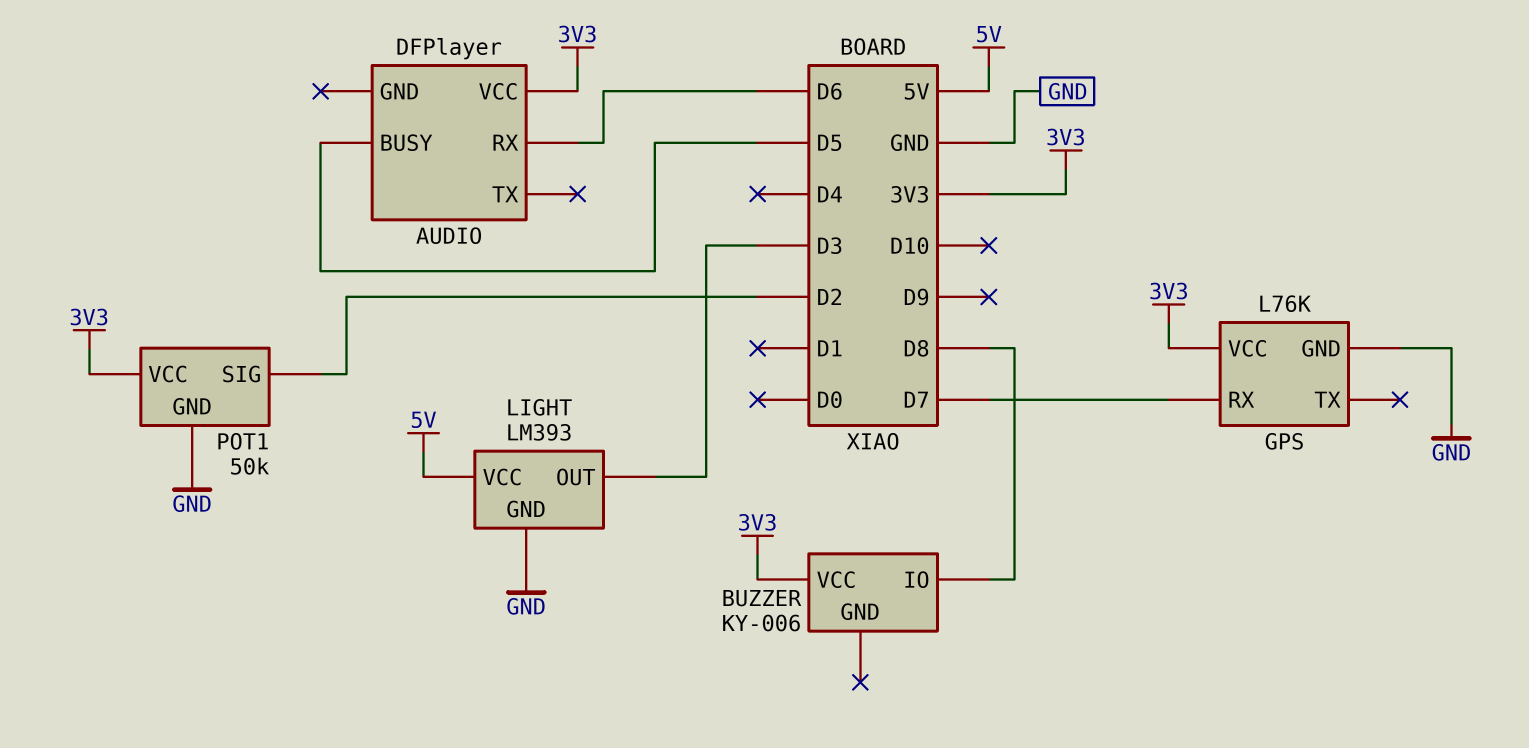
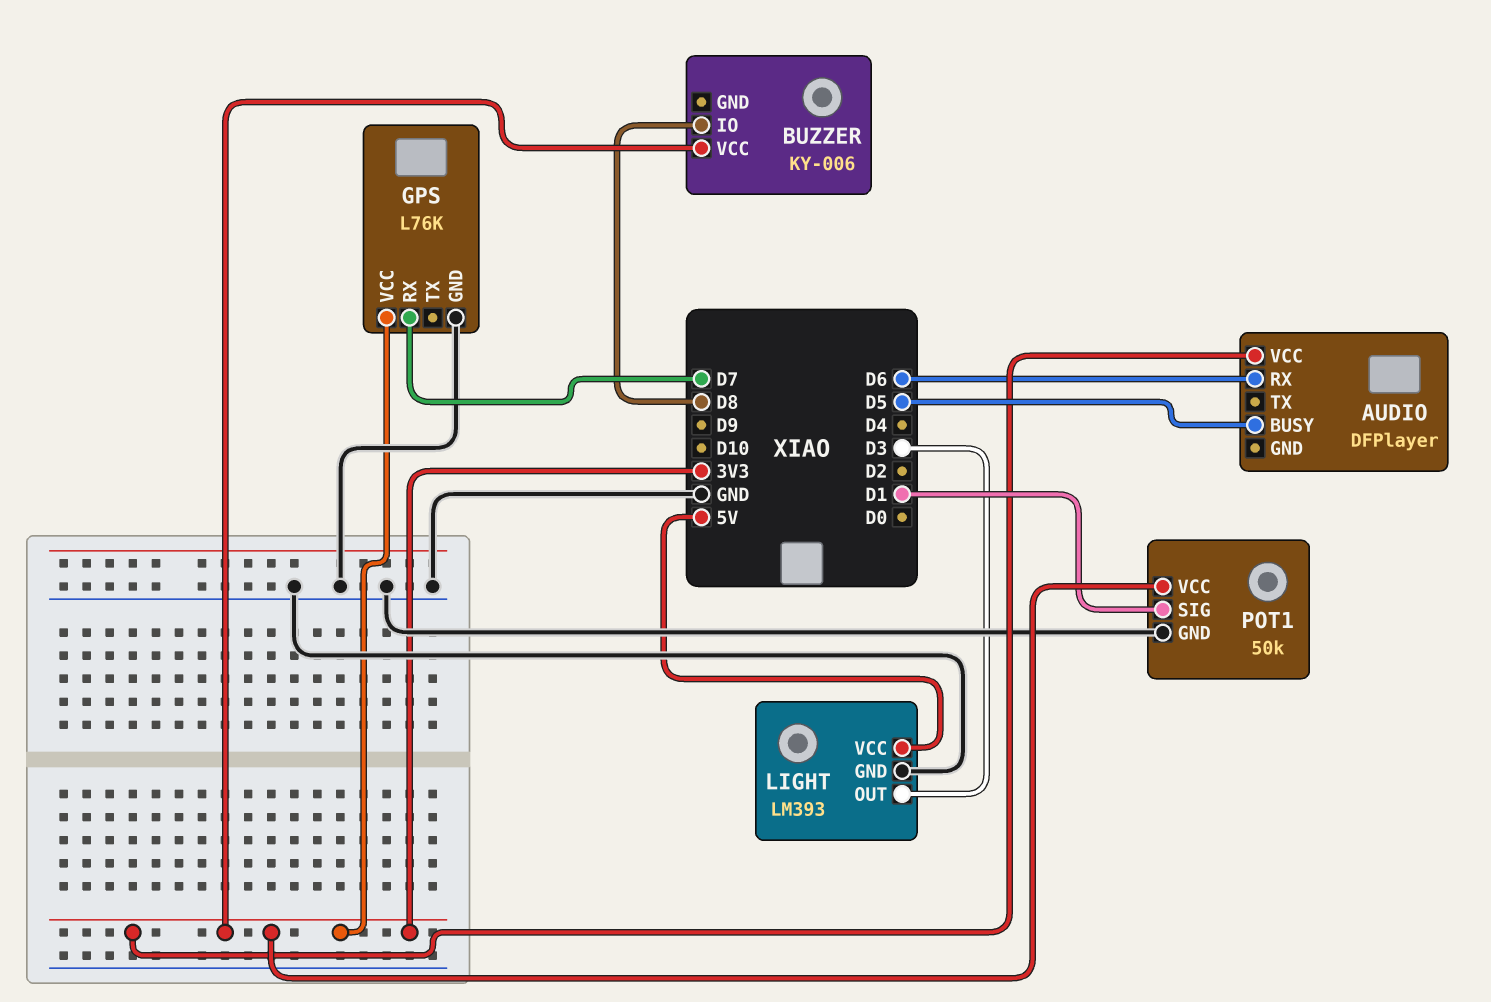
POT1 pin SIG: D2 -> D1

